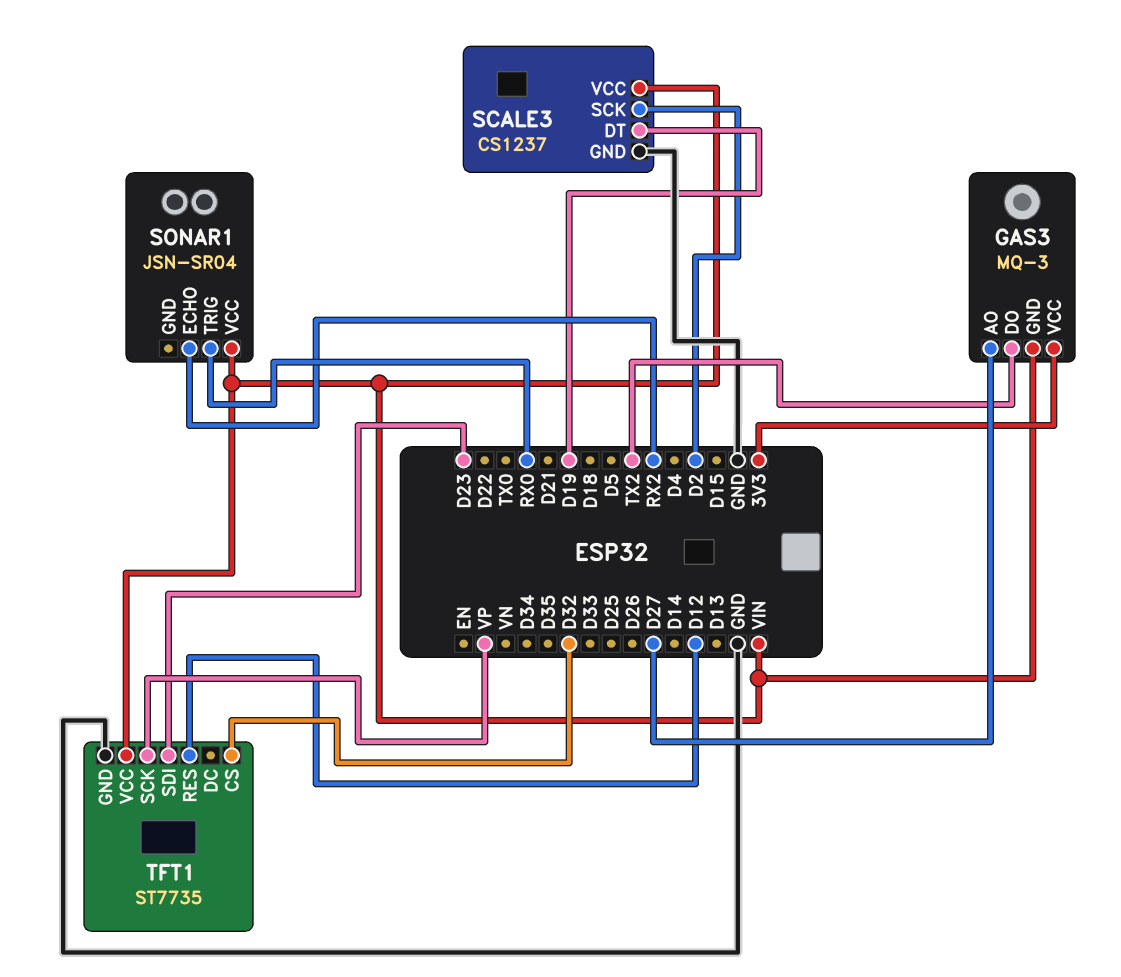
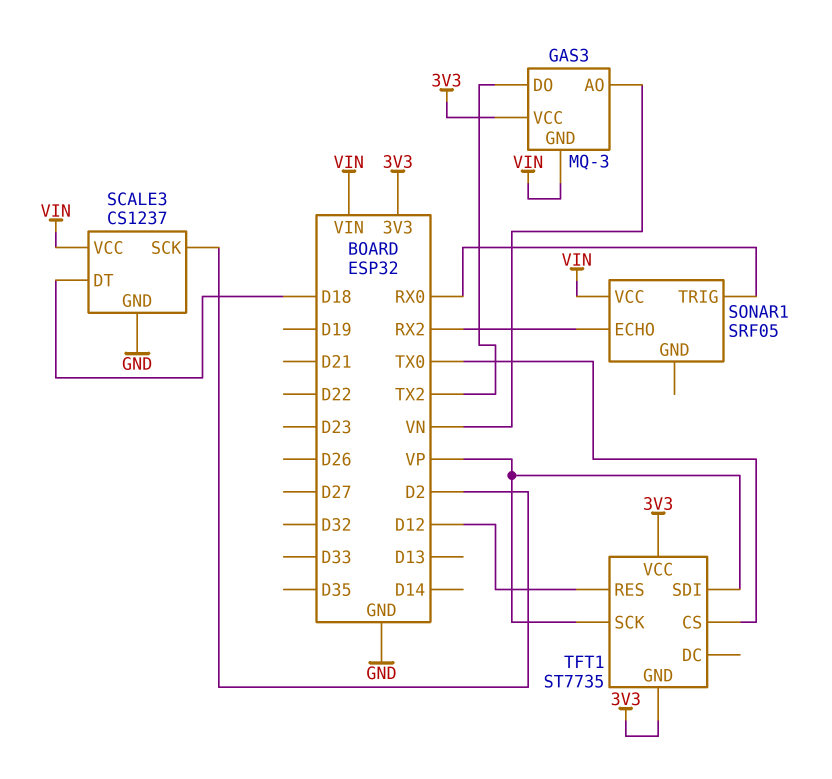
GAS3 pin AO: D27 -> VN
SCALE3 pin DT: D19 -> D18
SONAR1: JSN-SR04 -> SRF05
TFT1 pin CS: D32 -> TX0
TFT1 pin GND: GND -> 3V3
TFT1 pin SDI: D23 -> VP
TFT1 pin VCC: VIN -> 3V3

